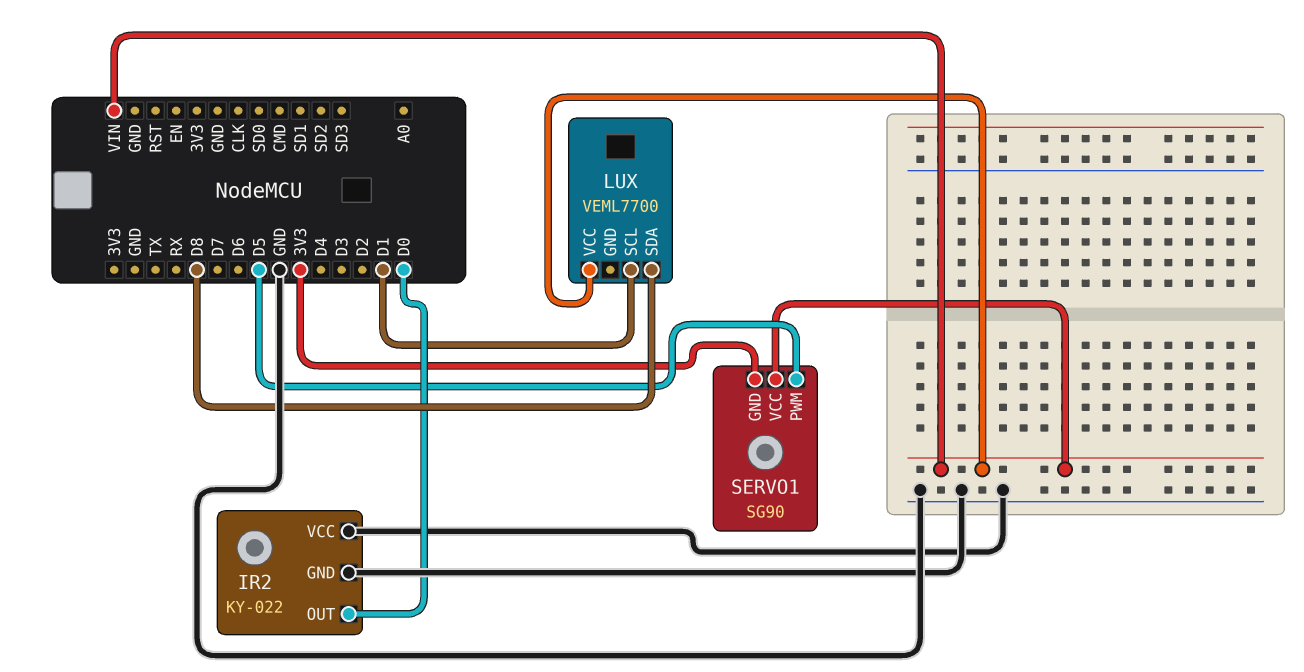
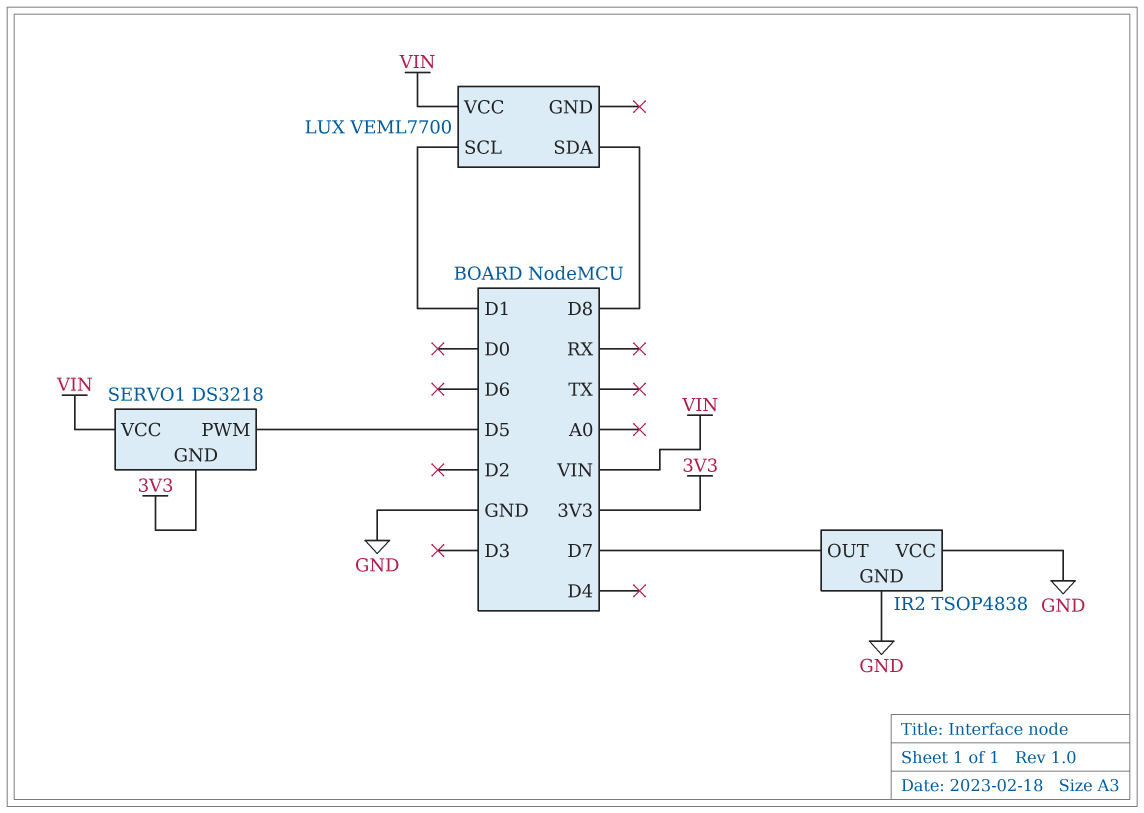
IR2: KY-022 -> TSOP4838
IR2 pin OUT: D0 -> D7
SERVO1: SG90 -> DS3218

